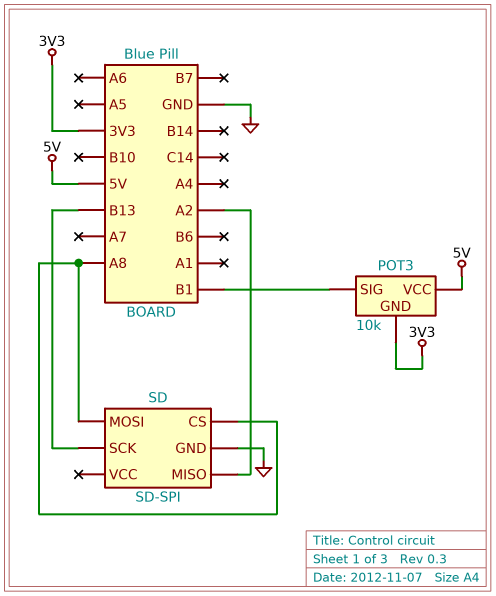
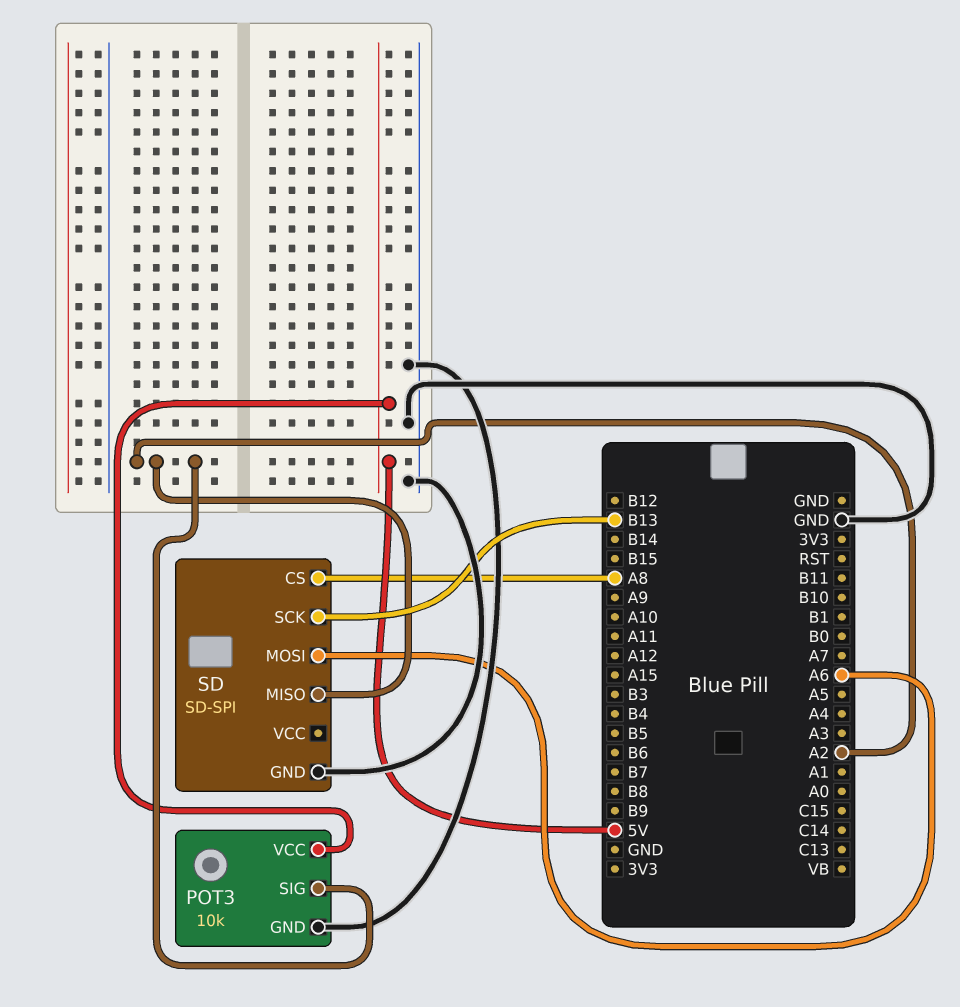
POT3 pin GND: 3V3 -> GND
POT3 pin SIG: B1 -> A2
SD pin MOSI: A8 -> A6

